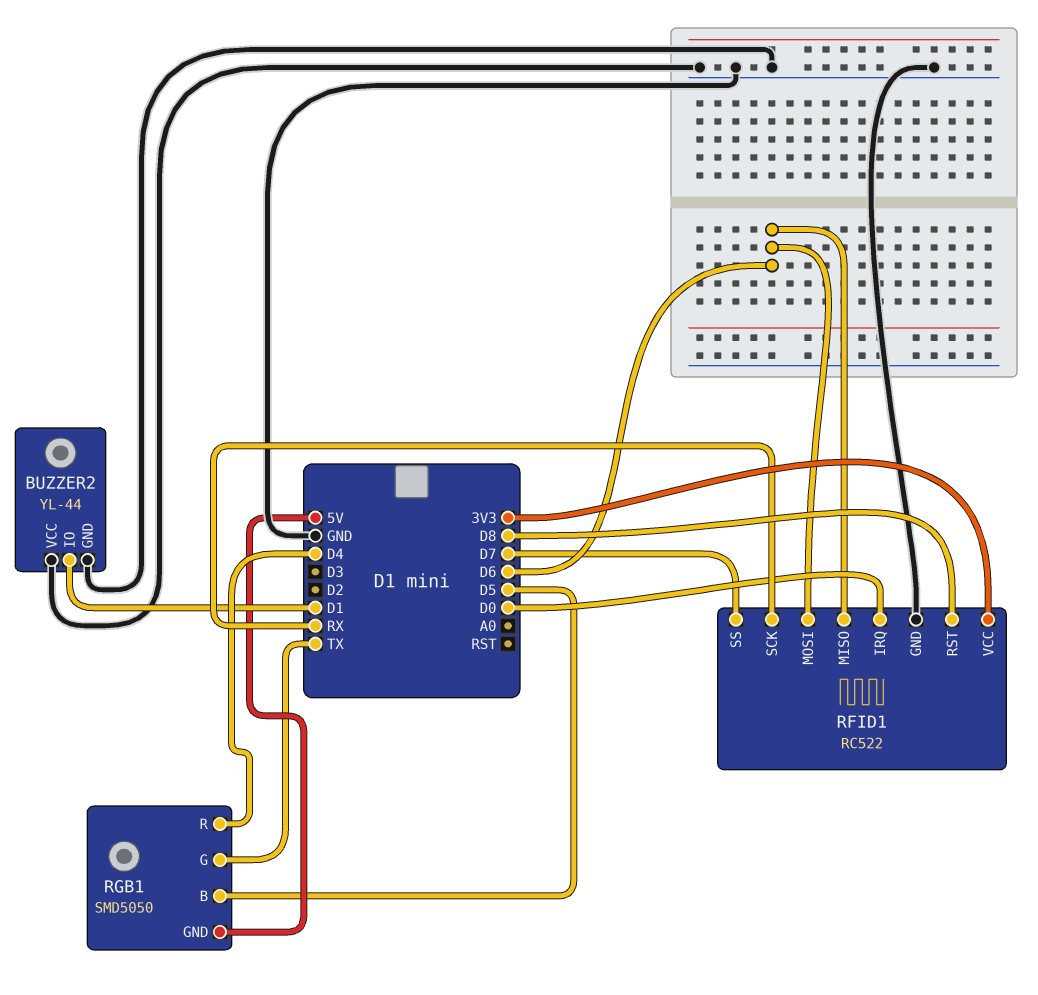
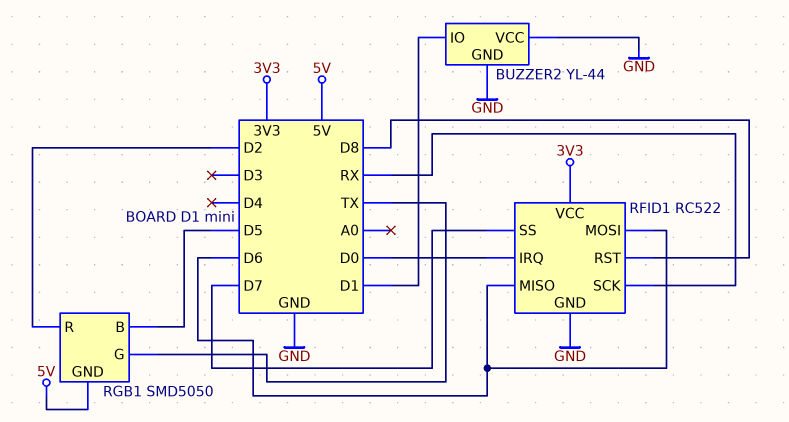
RGB1 pin R: D4 -> D2

